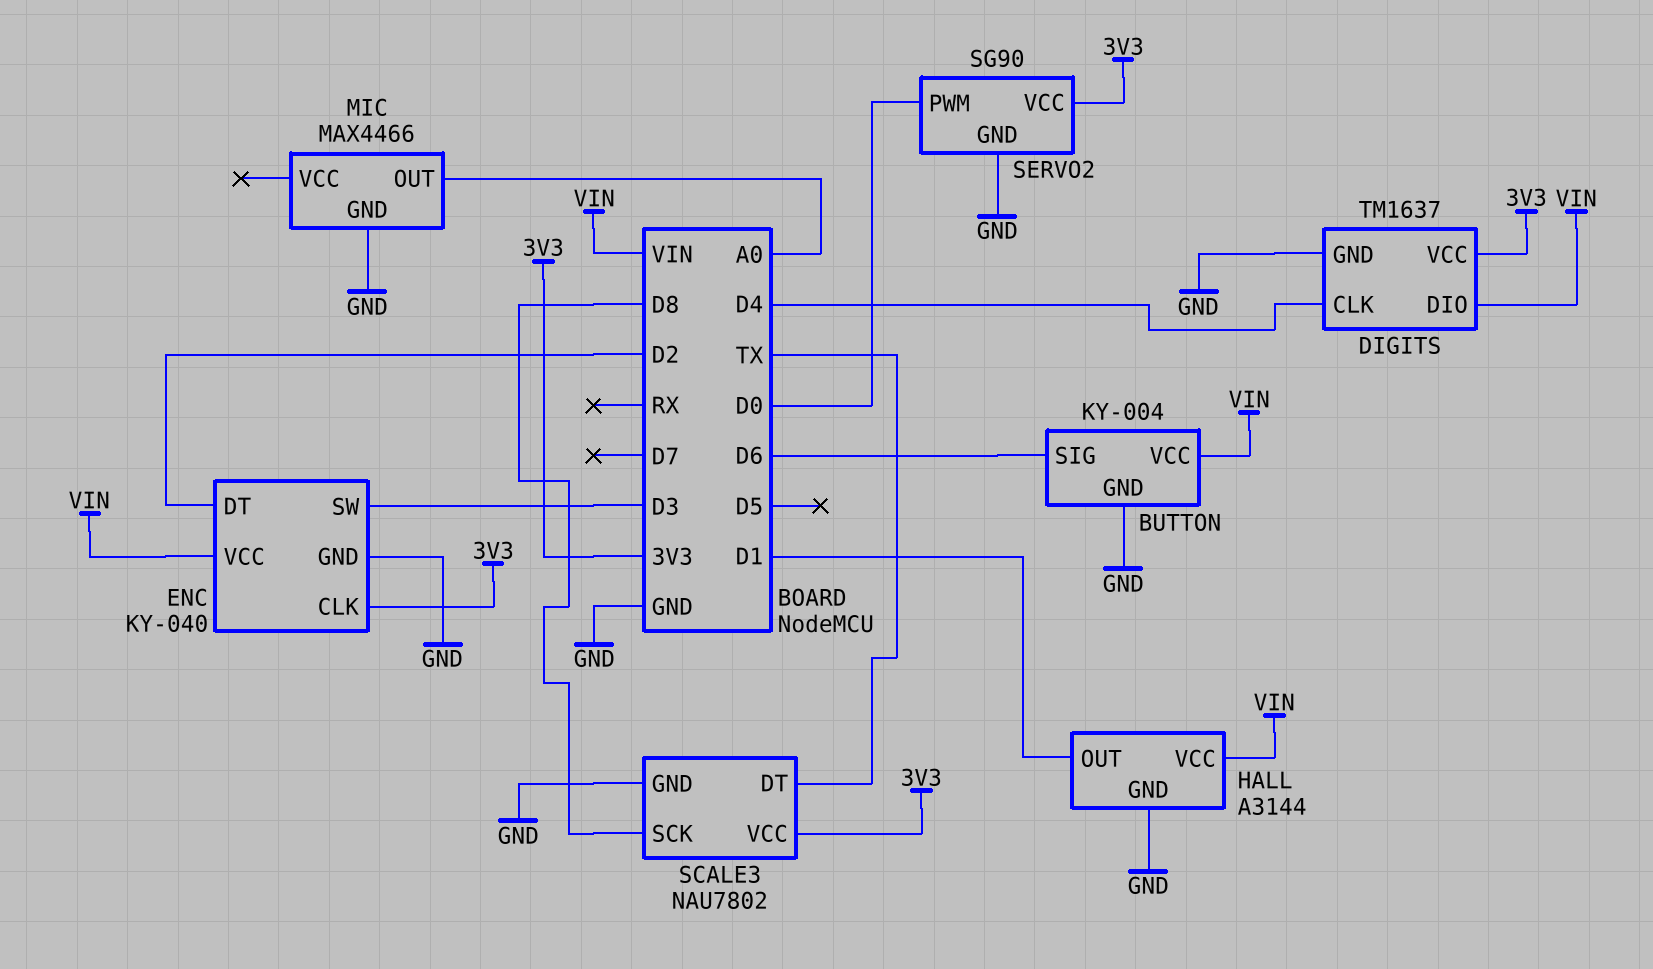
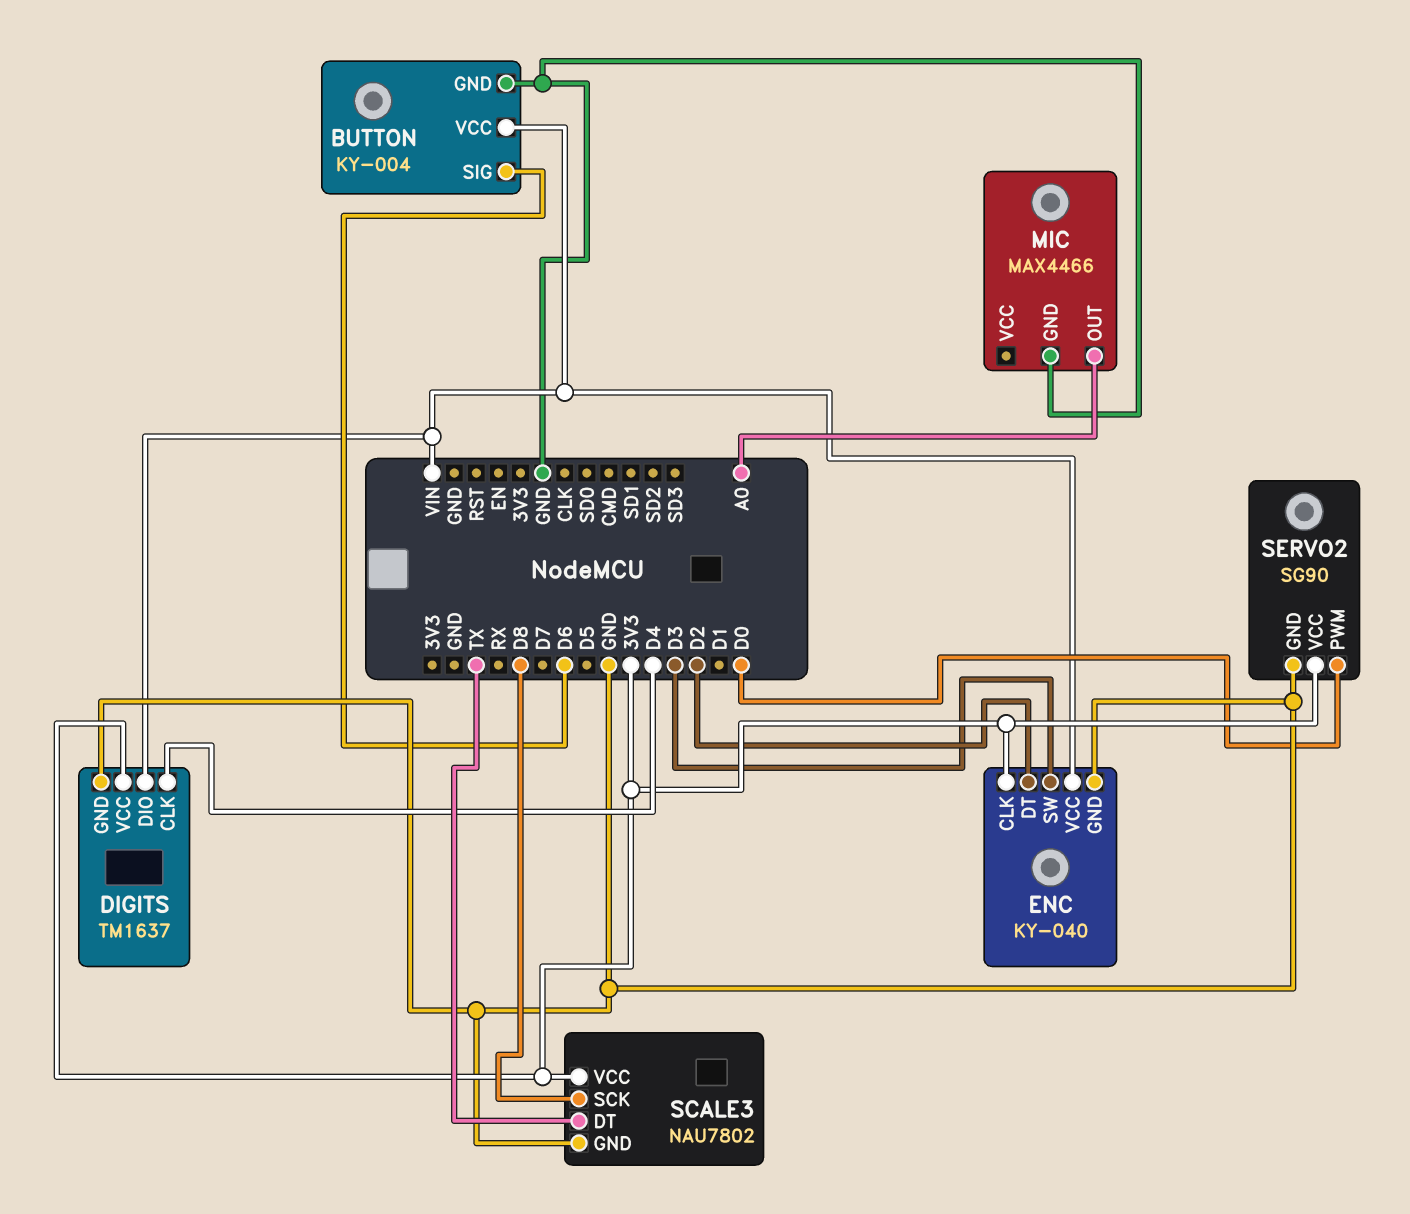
HALL: A3144 -> none
HALL pin GND: GND -> none
HALL pin OUT: D1 -> none
HALL pin VCC: VIN -> none

